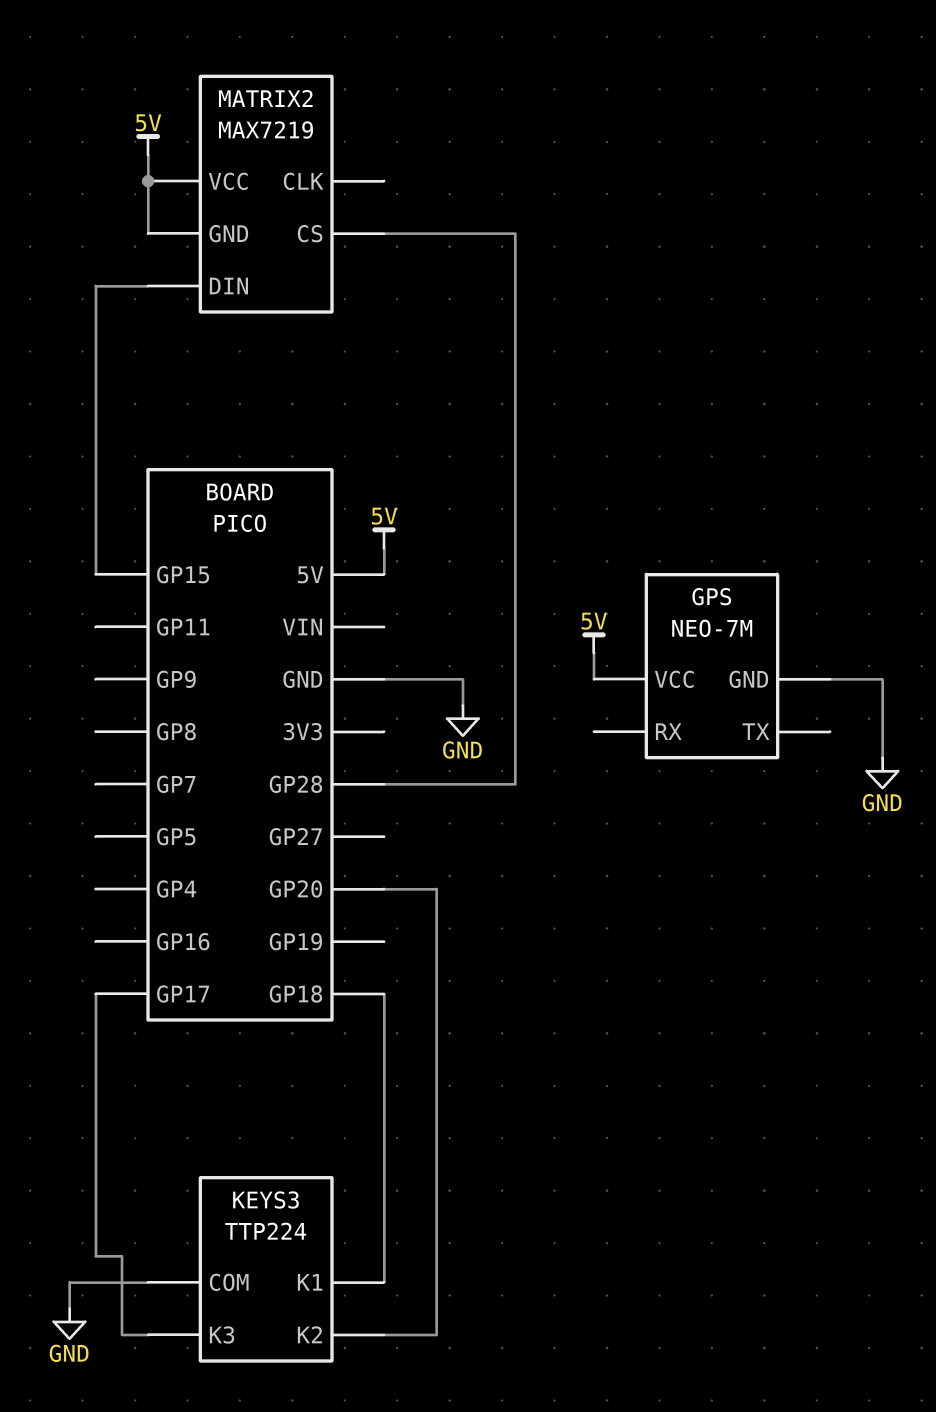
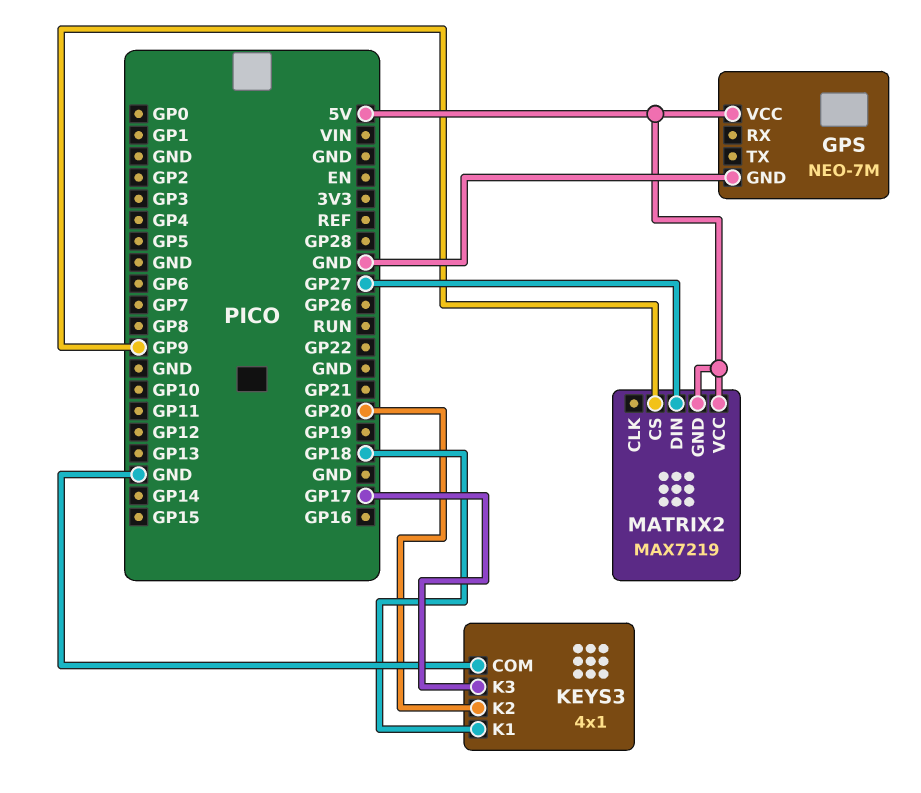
KEYS3: TTP224 -> 4x1
MATRIX2 pin CS: GP28 -> GP9
MATRIX2 pin DIN: GP15 -> GP27

